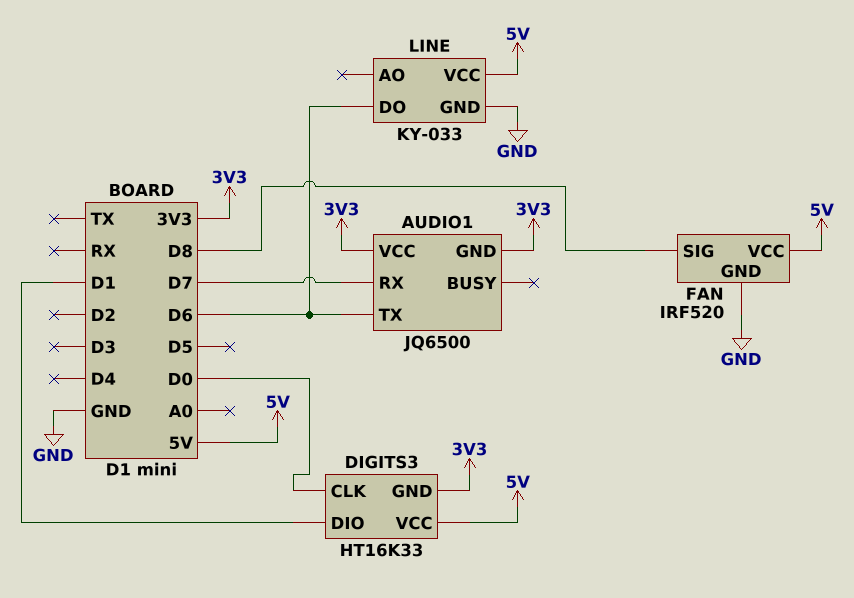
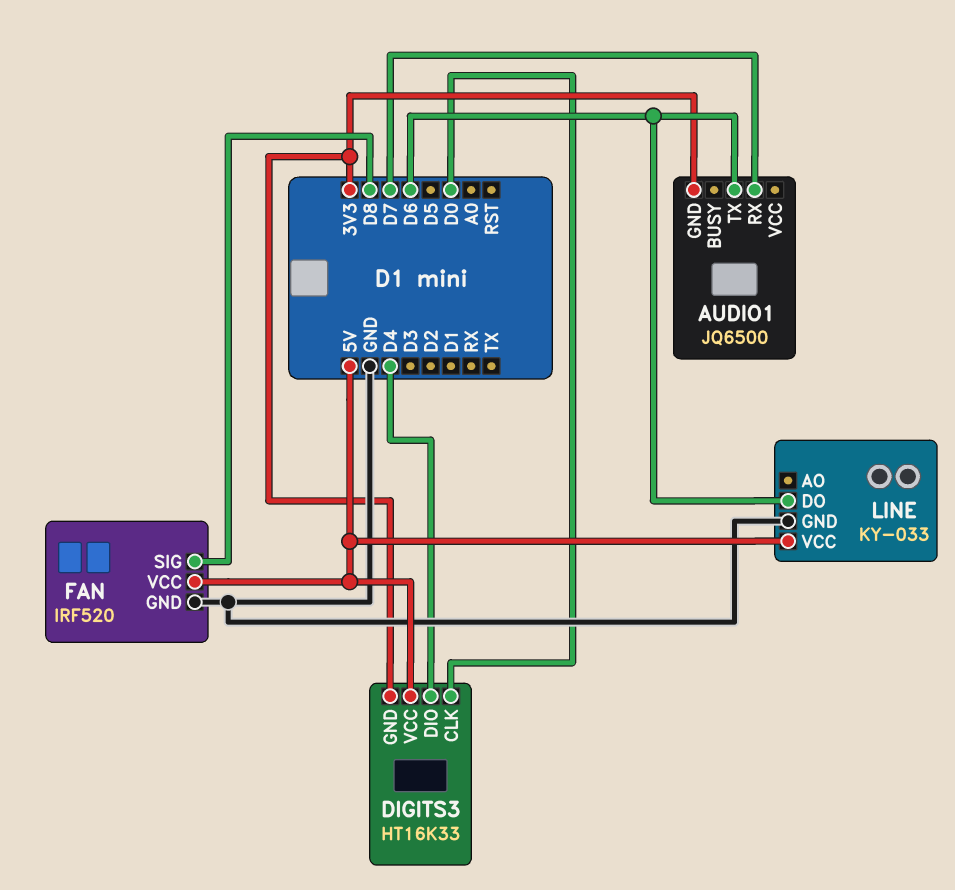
AUDIO1 pin VCC: 3V3 -> none
DIGITS3 pin DIO: D1 -> D4

